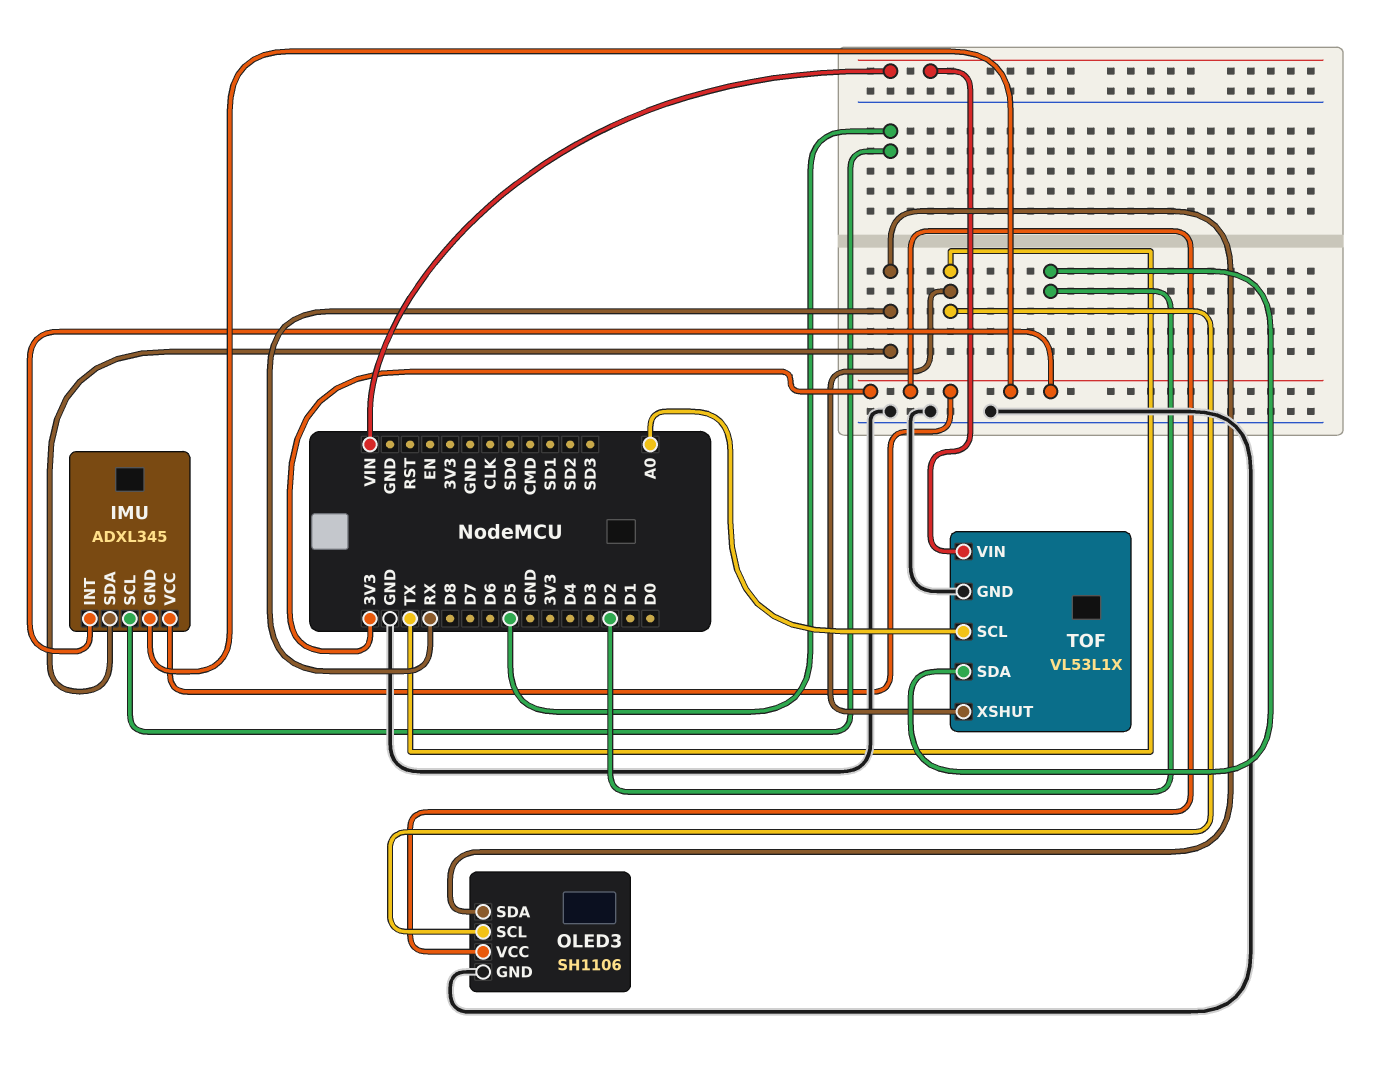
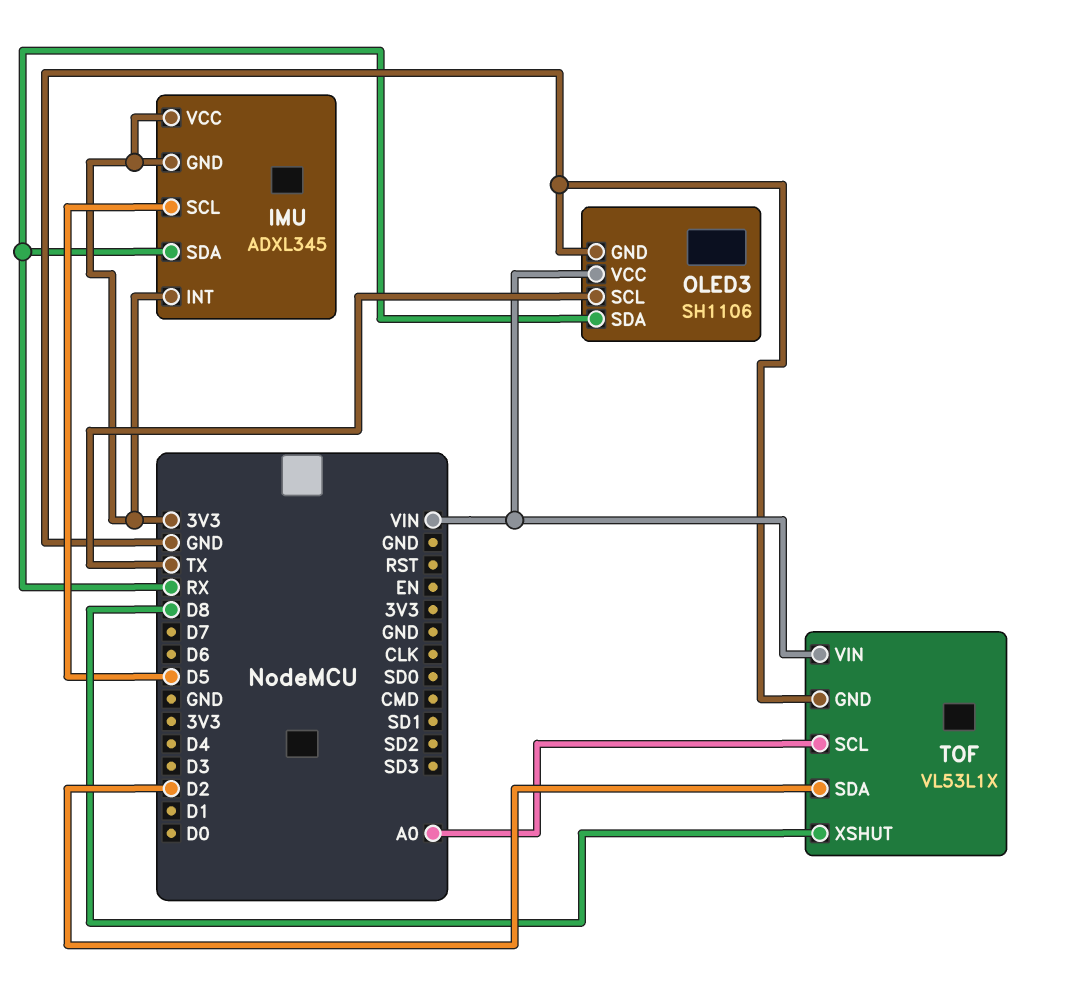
OLED3 pin VCC: 3V3 -> VIN
TOF pin XSHUT: TX -> D8

